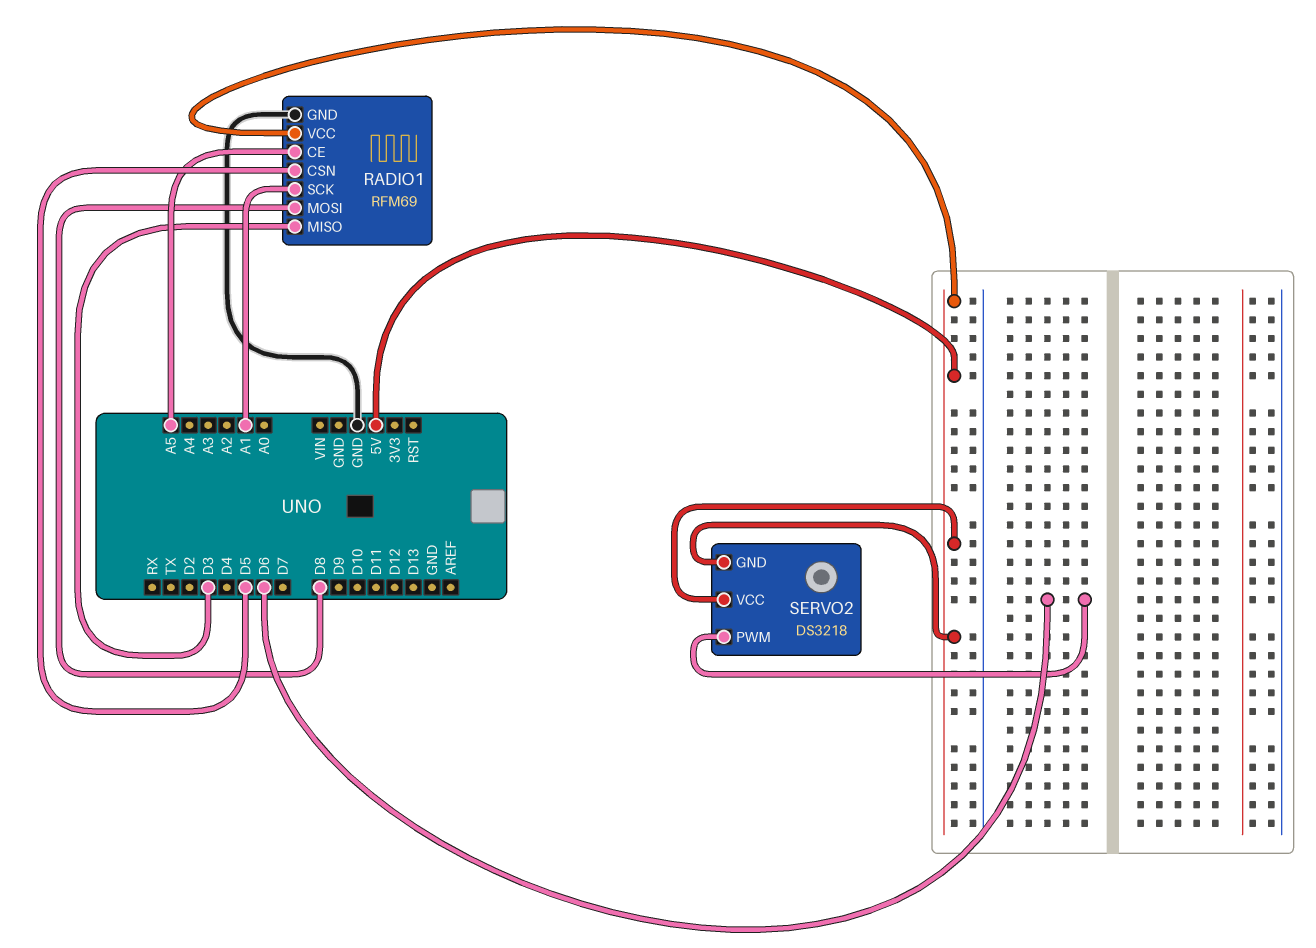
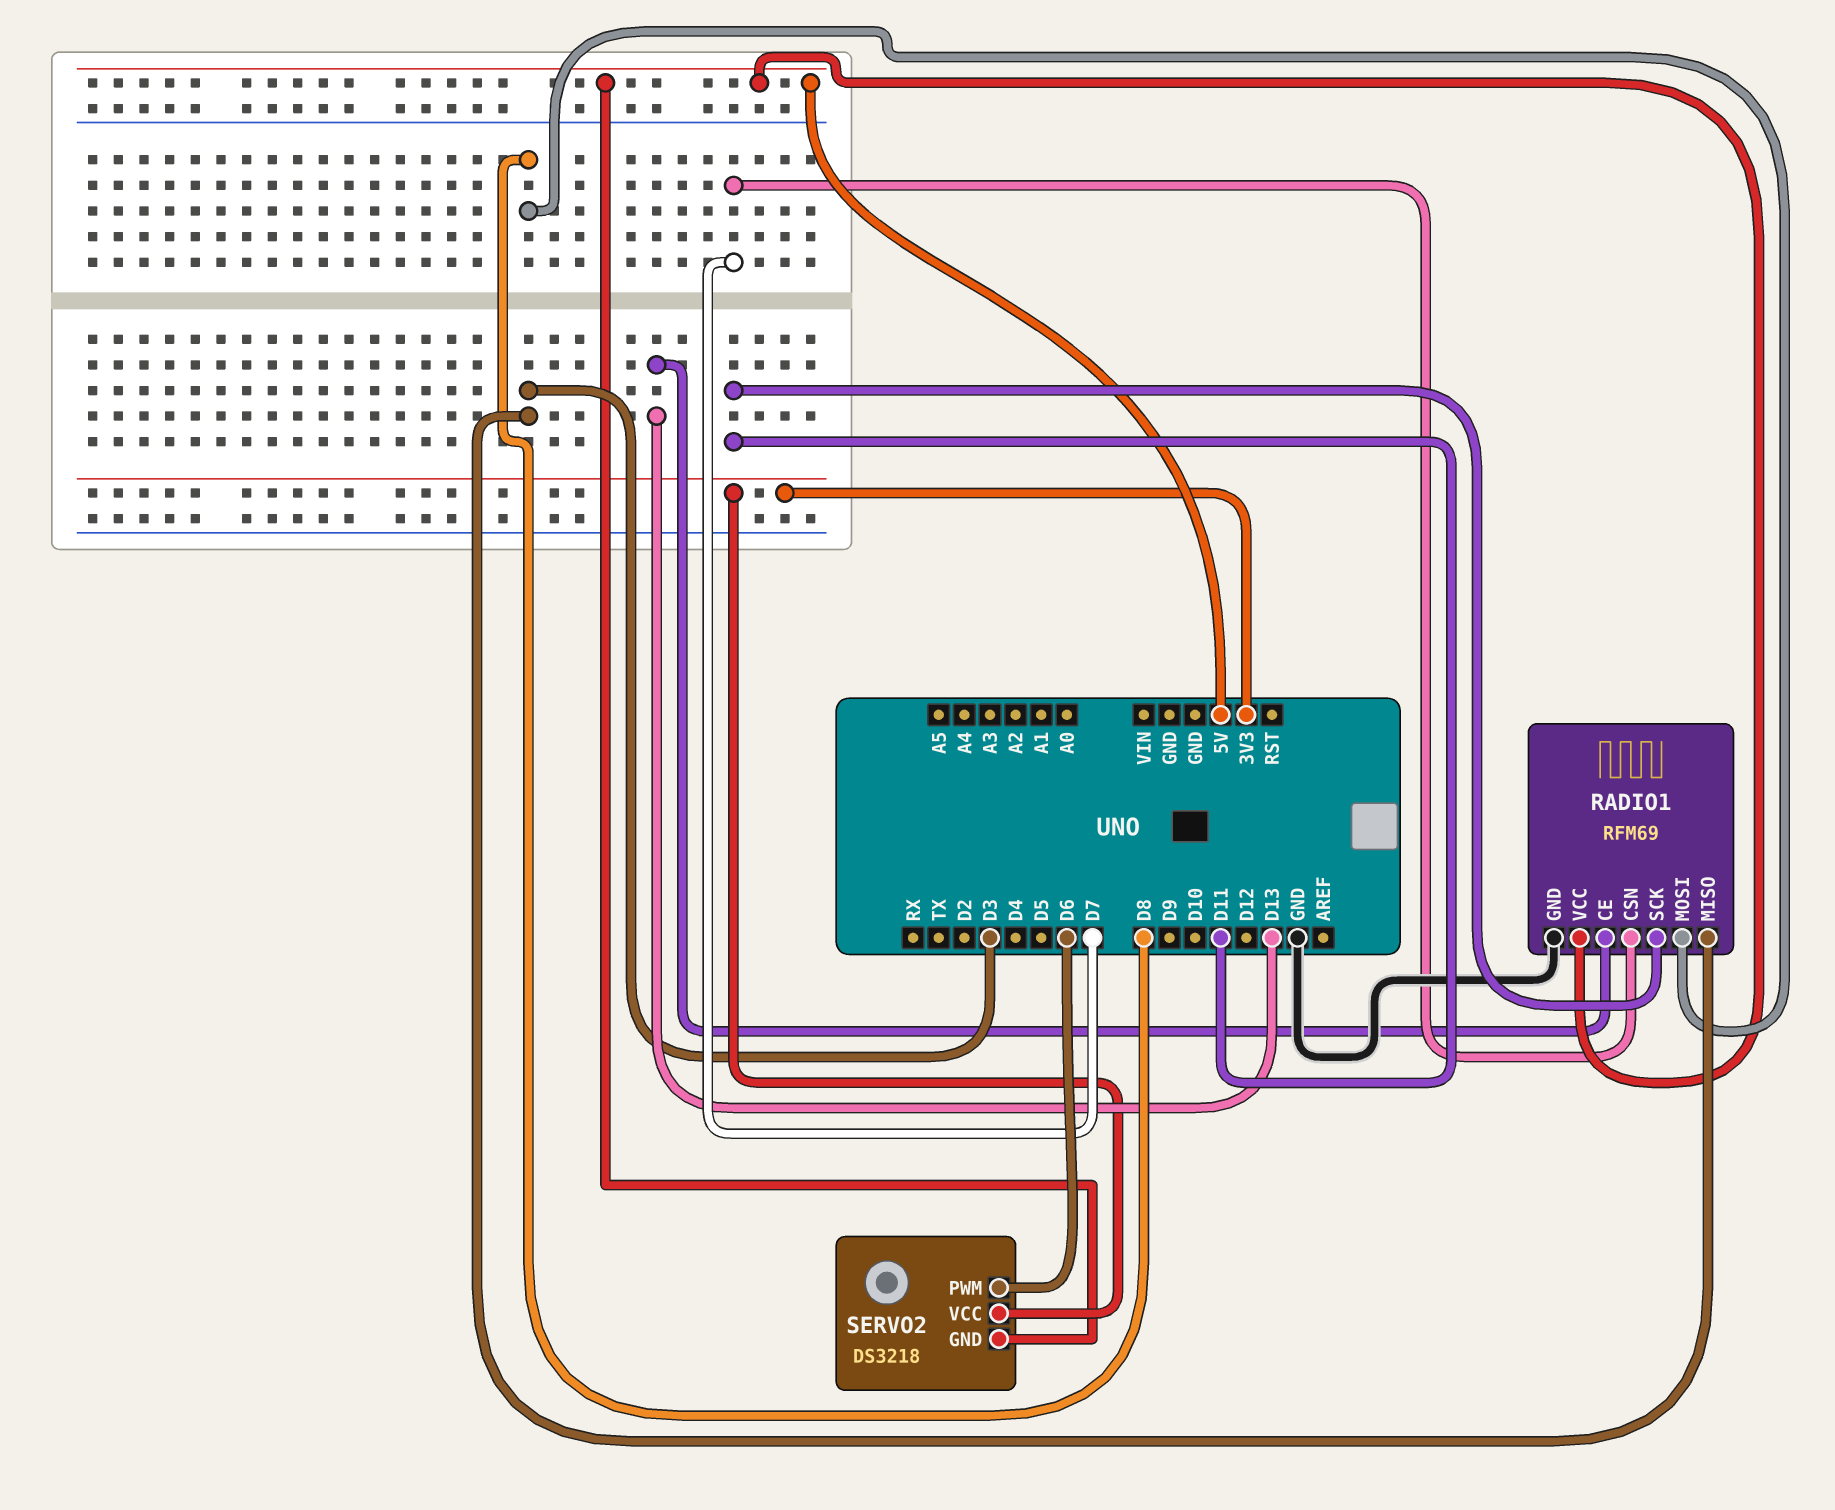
RADIO1 pin CE: A5 -> D13
RADIO1 pin CSN: D5 -> D7
RADIO1 pin SCK: A1 -> D11
SERVO2 pin VCC: 5V -> 3V3

